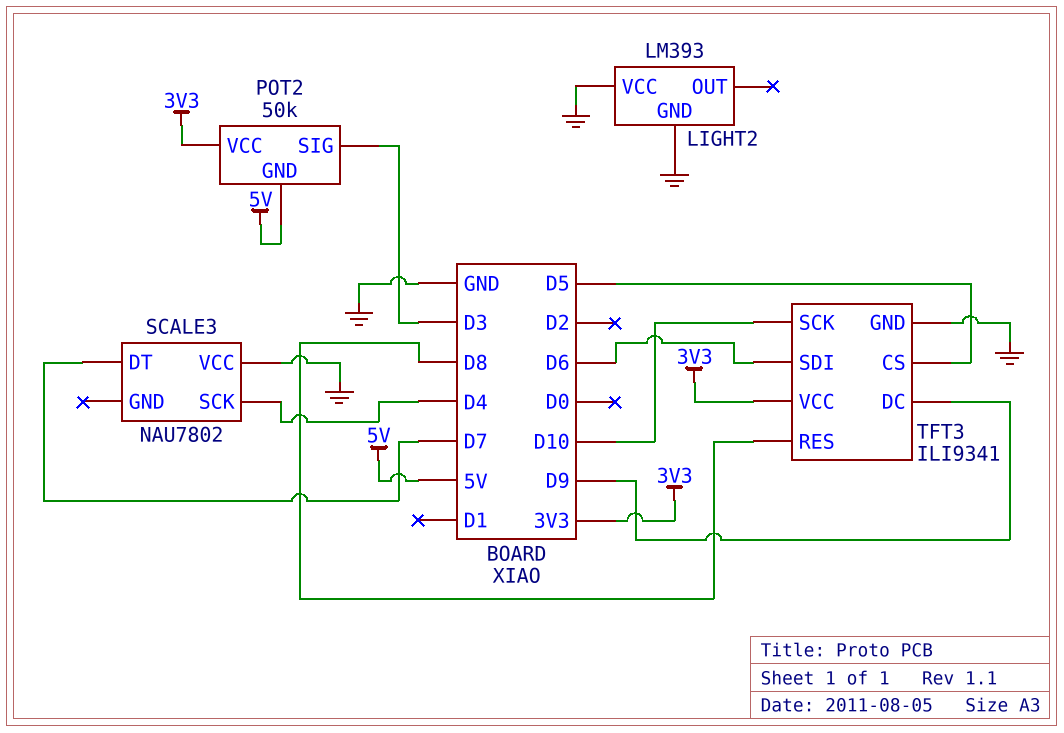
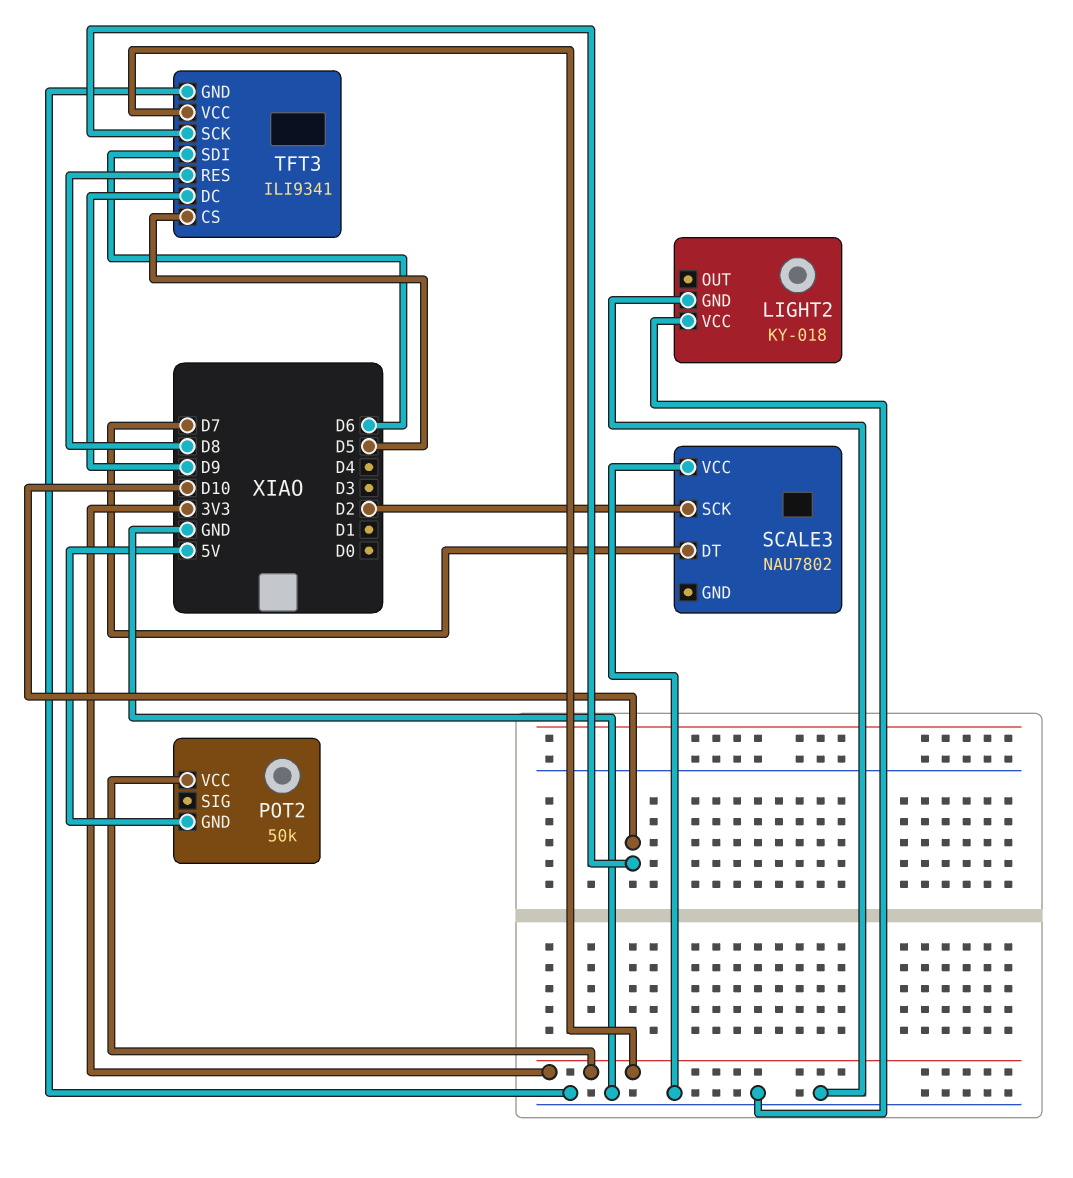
LIGHT2: LM393 -> KY-018
POT2 pin SIG: D3 -> none
SCALE3 pin SCK: D4 -> D2

